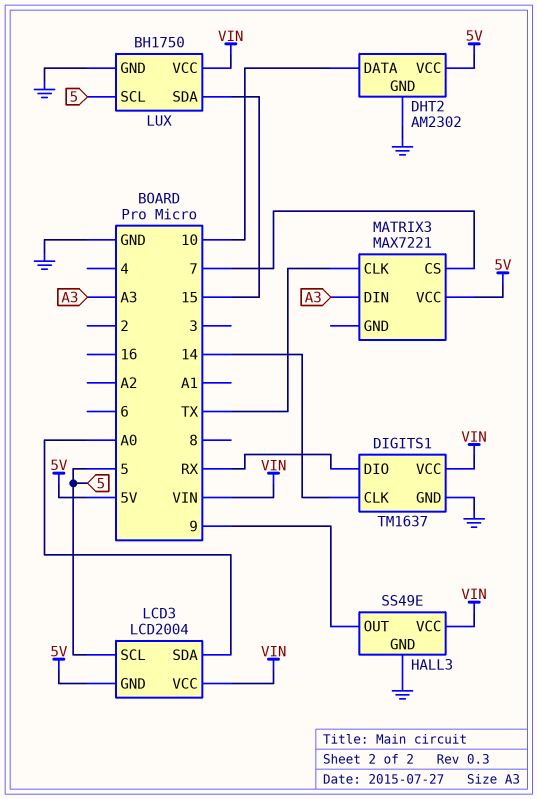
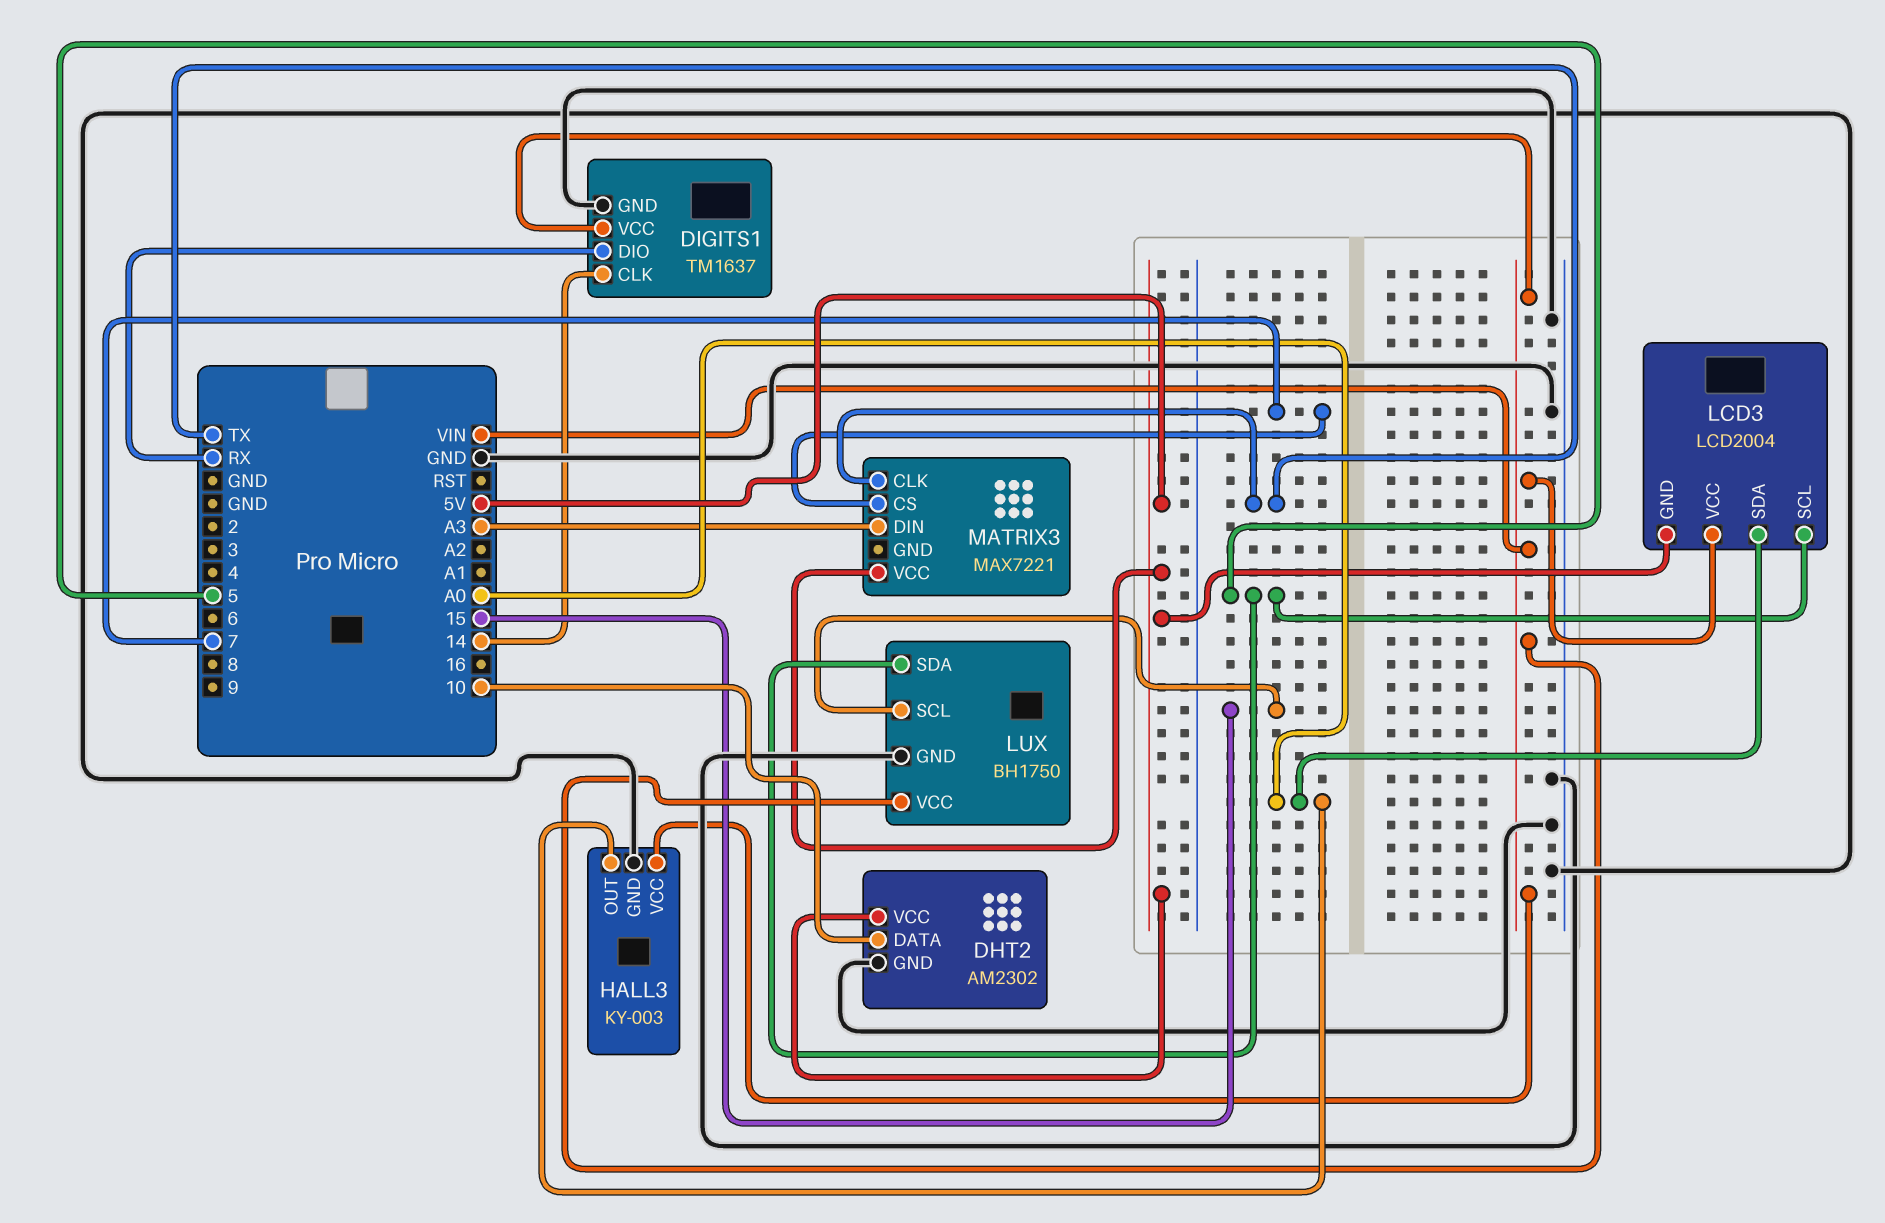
HALL3: SS49E -> KY-003
HALL3 pin OUT: 9 -> A0
LUX pin SCL: 5 -> 15
LUX pin SDA: 15 -> 5

